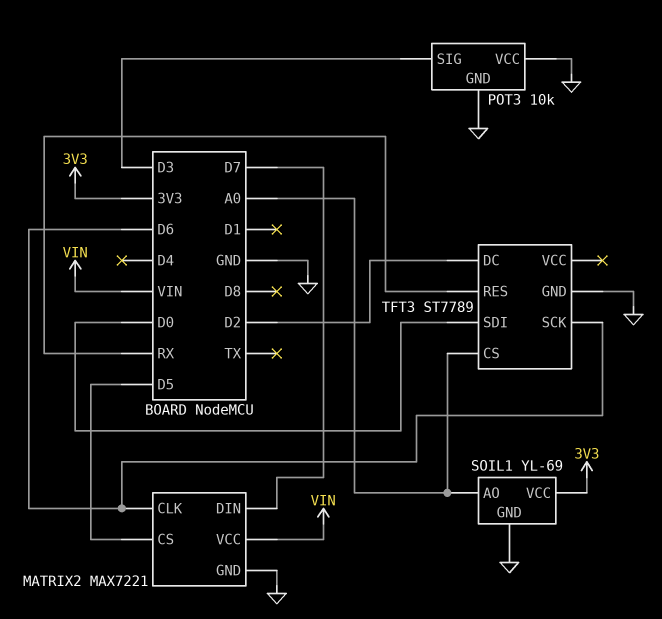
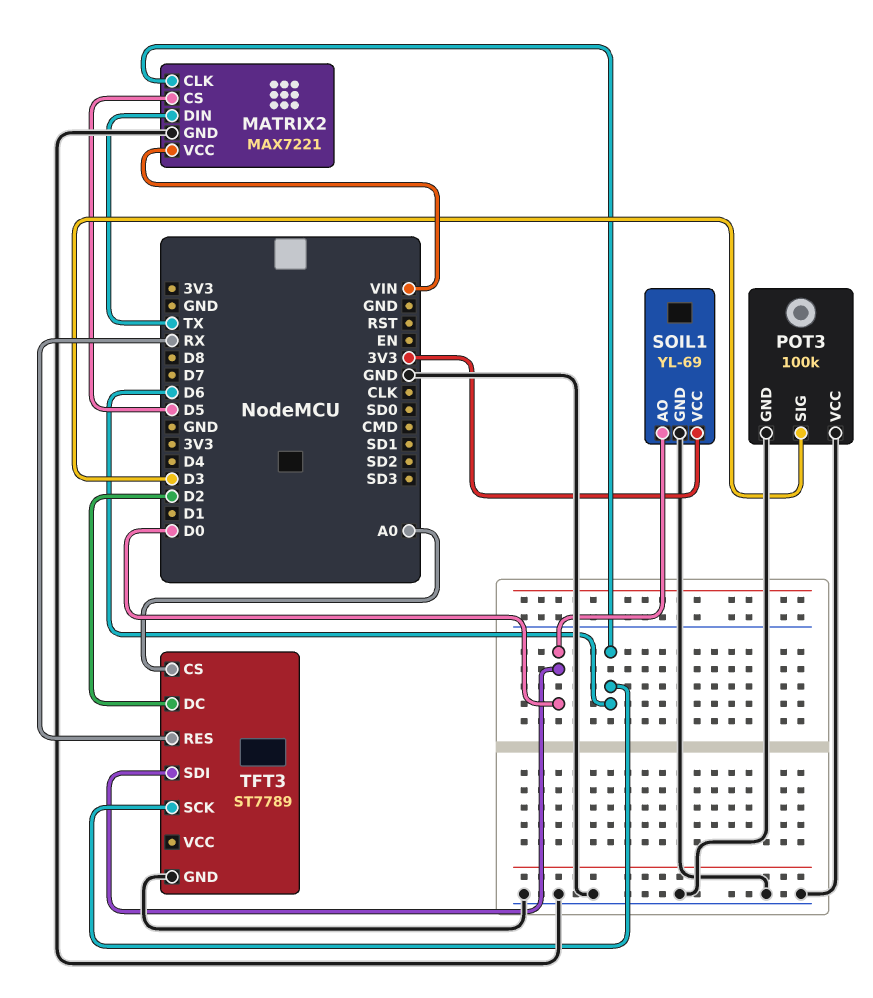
MATRIX2 pin DIN: D7 -> TX
POT3: 10k -> 100k
SOIL1 pin AO: A0 -> D0

